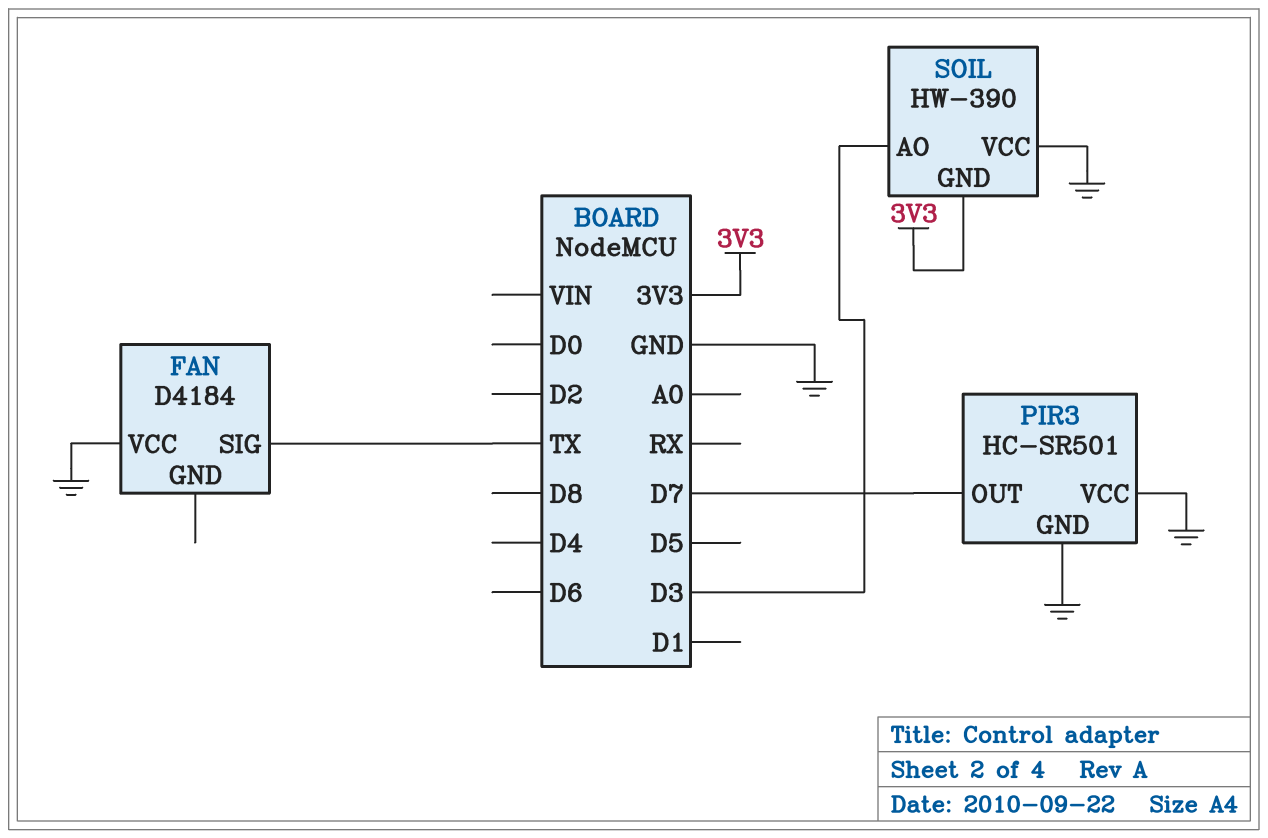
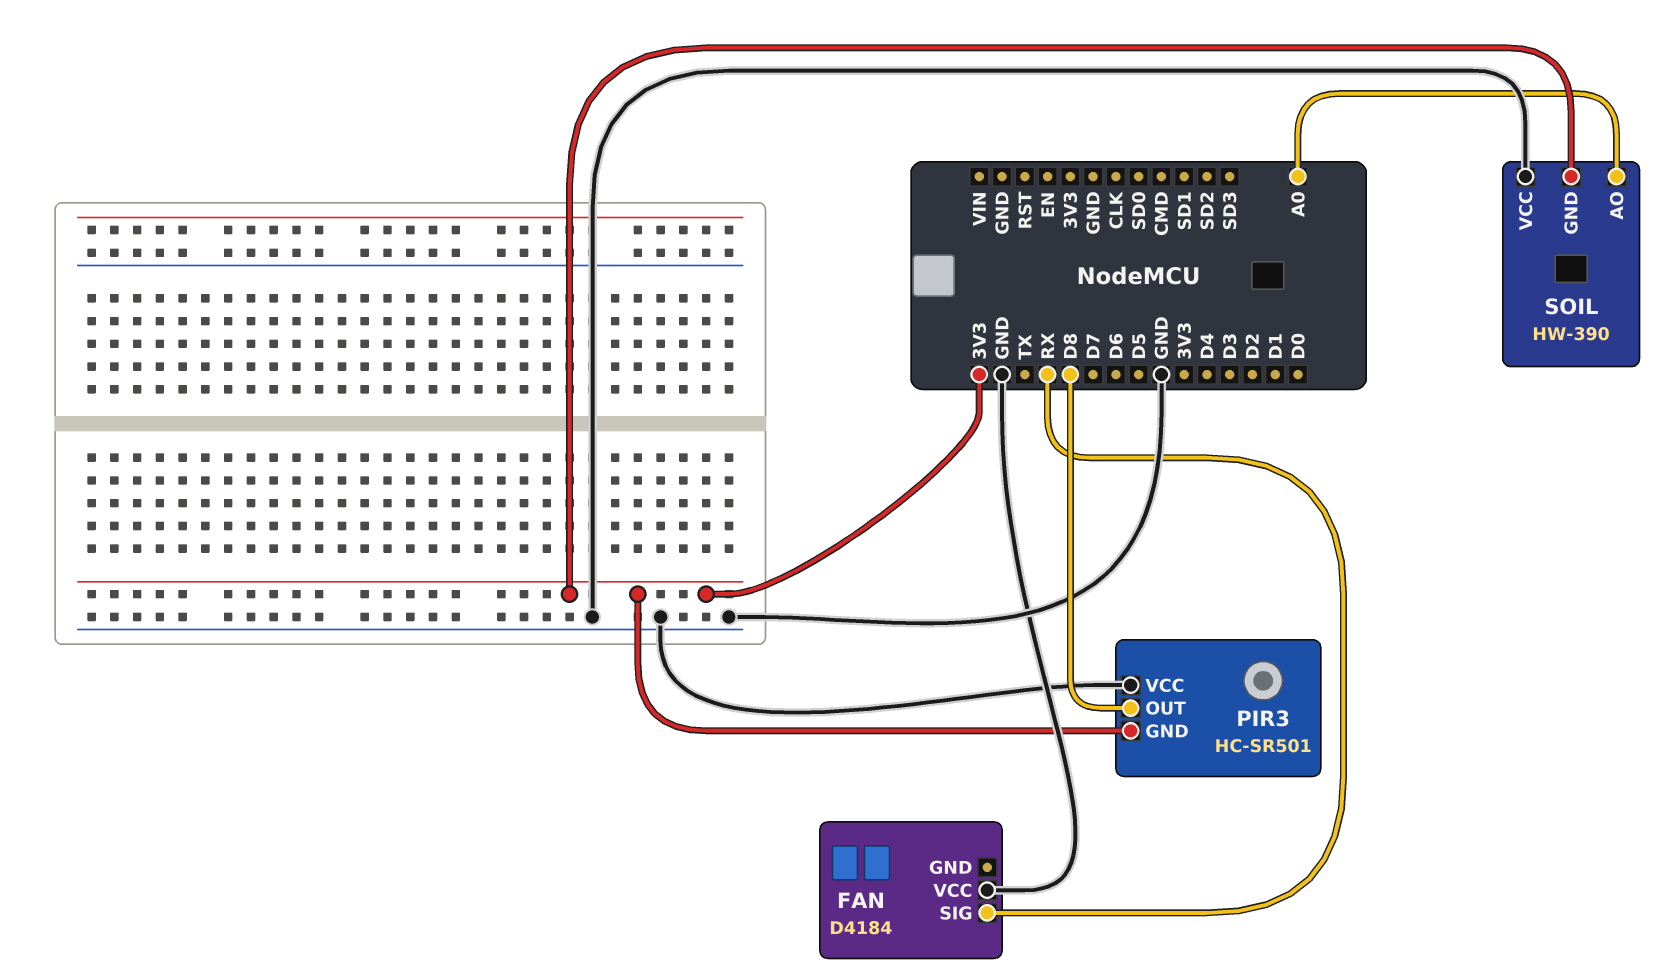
FAN pin SIG: TX -> RX
PIR3 pin GND: GND -> 3V3
PIR3 pin OUT: D7 -> D8
SOIL pin AO: D3 -> A0

